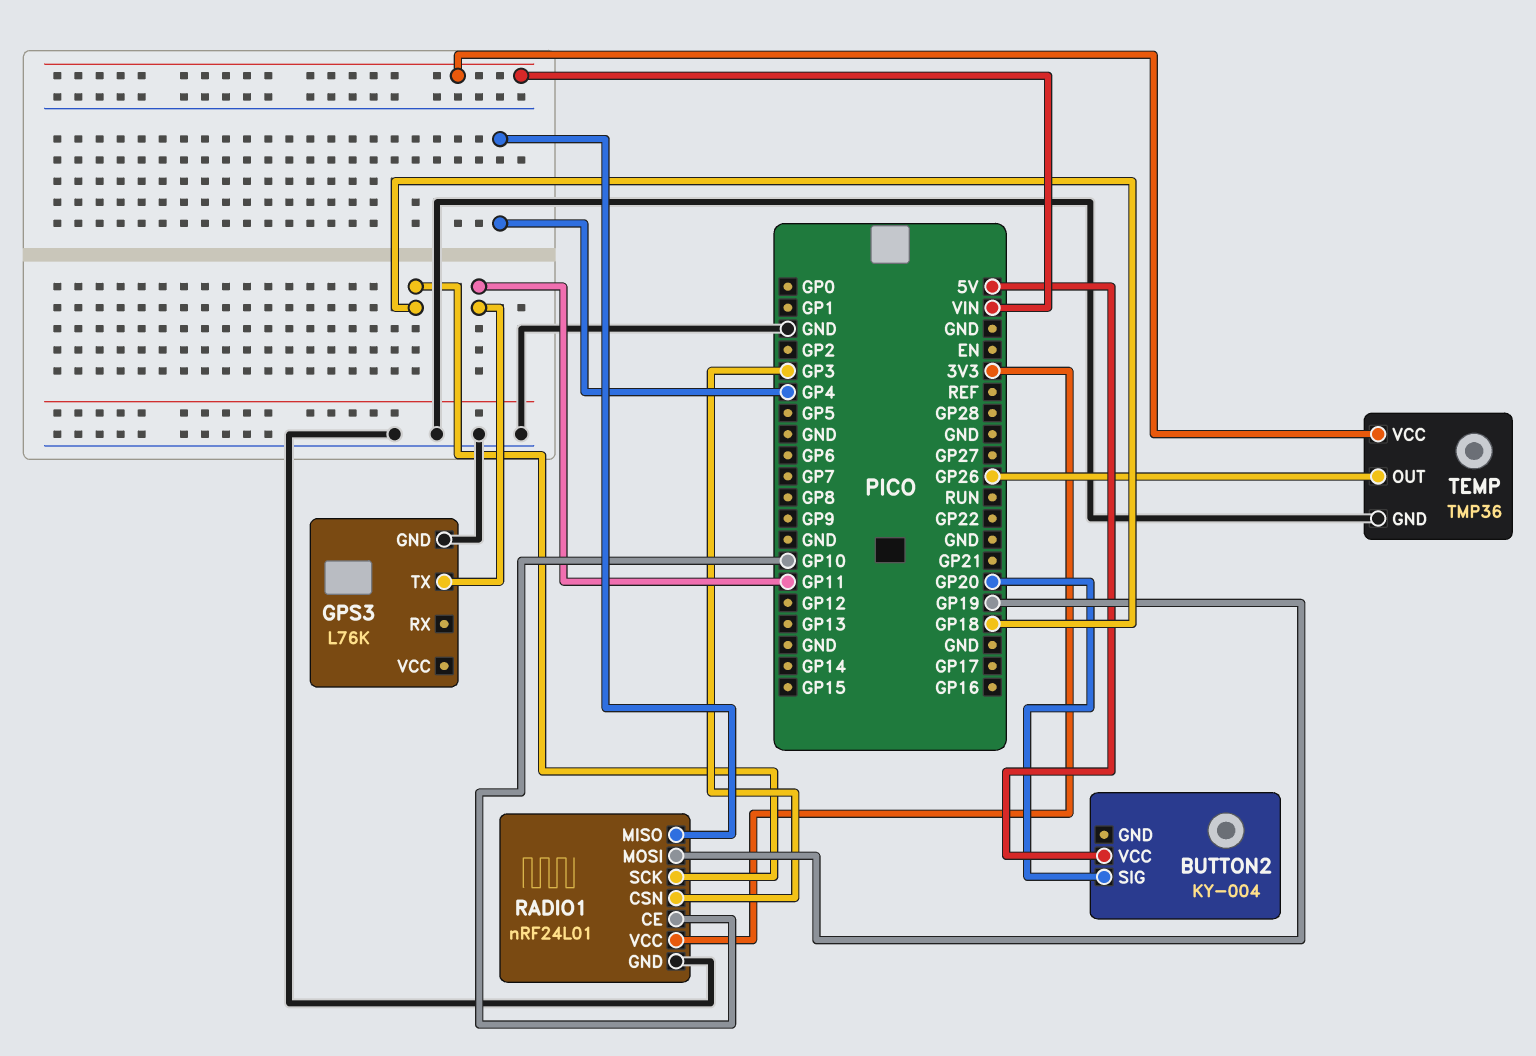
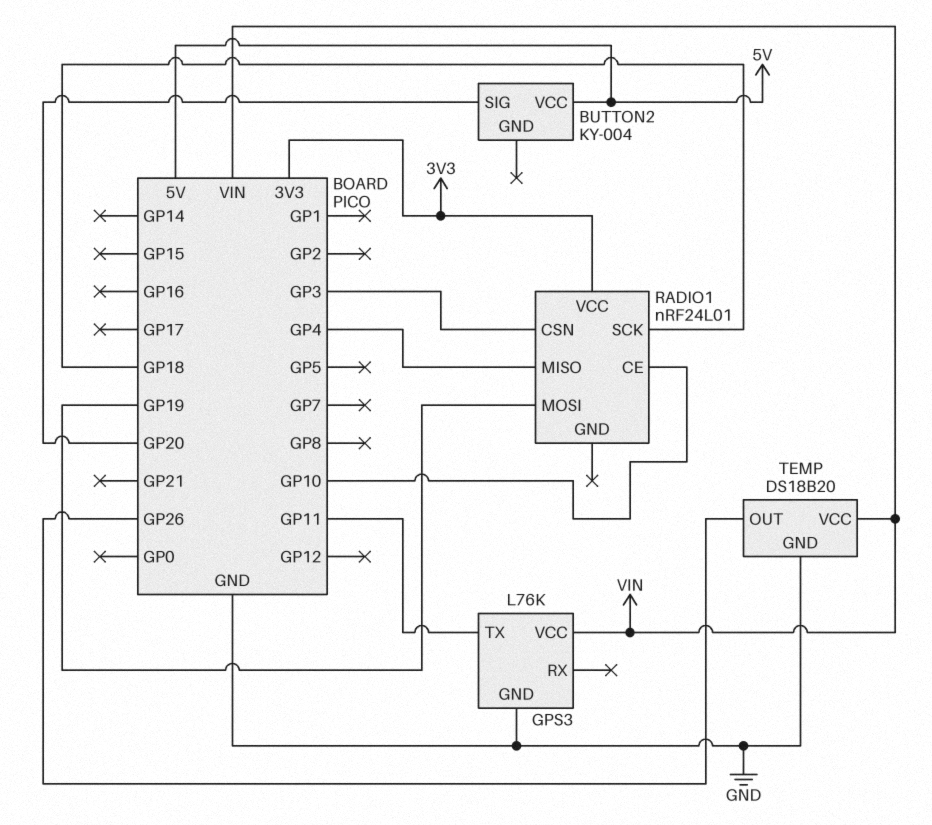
GPS3 pin VCC: none -> VIN
RADIO1 pin GND: GND -> none
TEMP: TMP36 -> DS18B20

